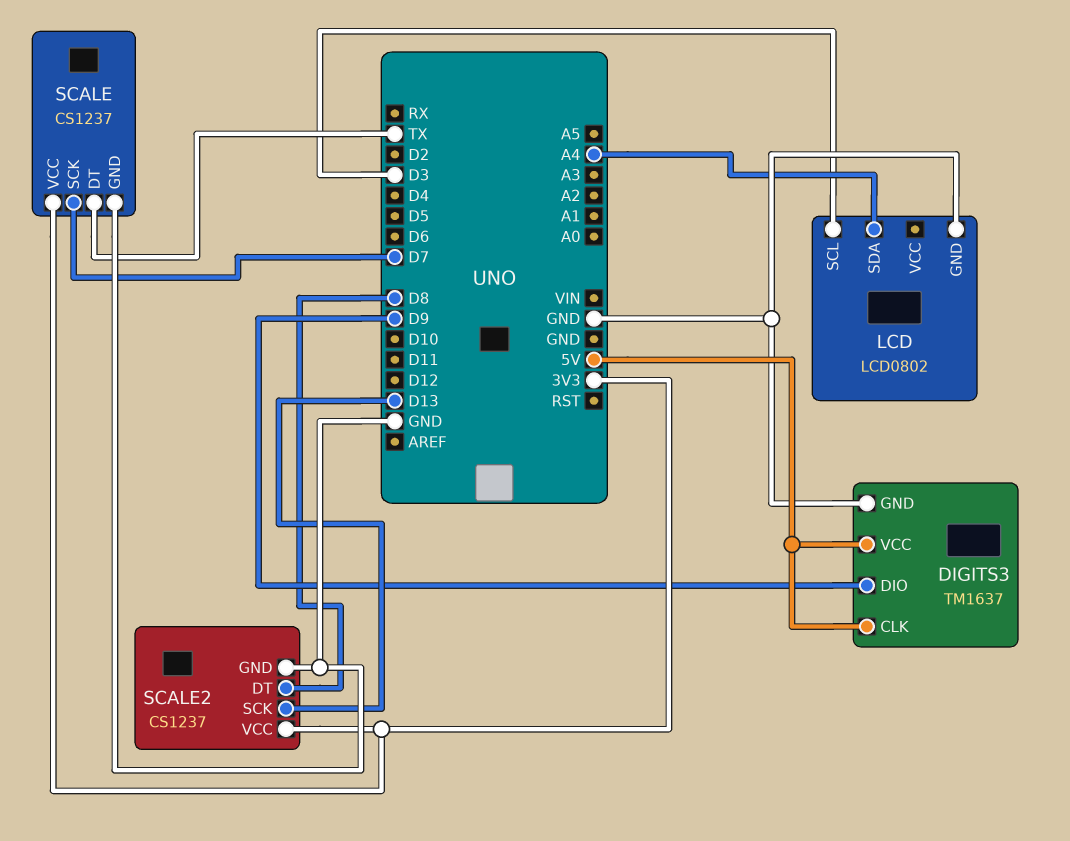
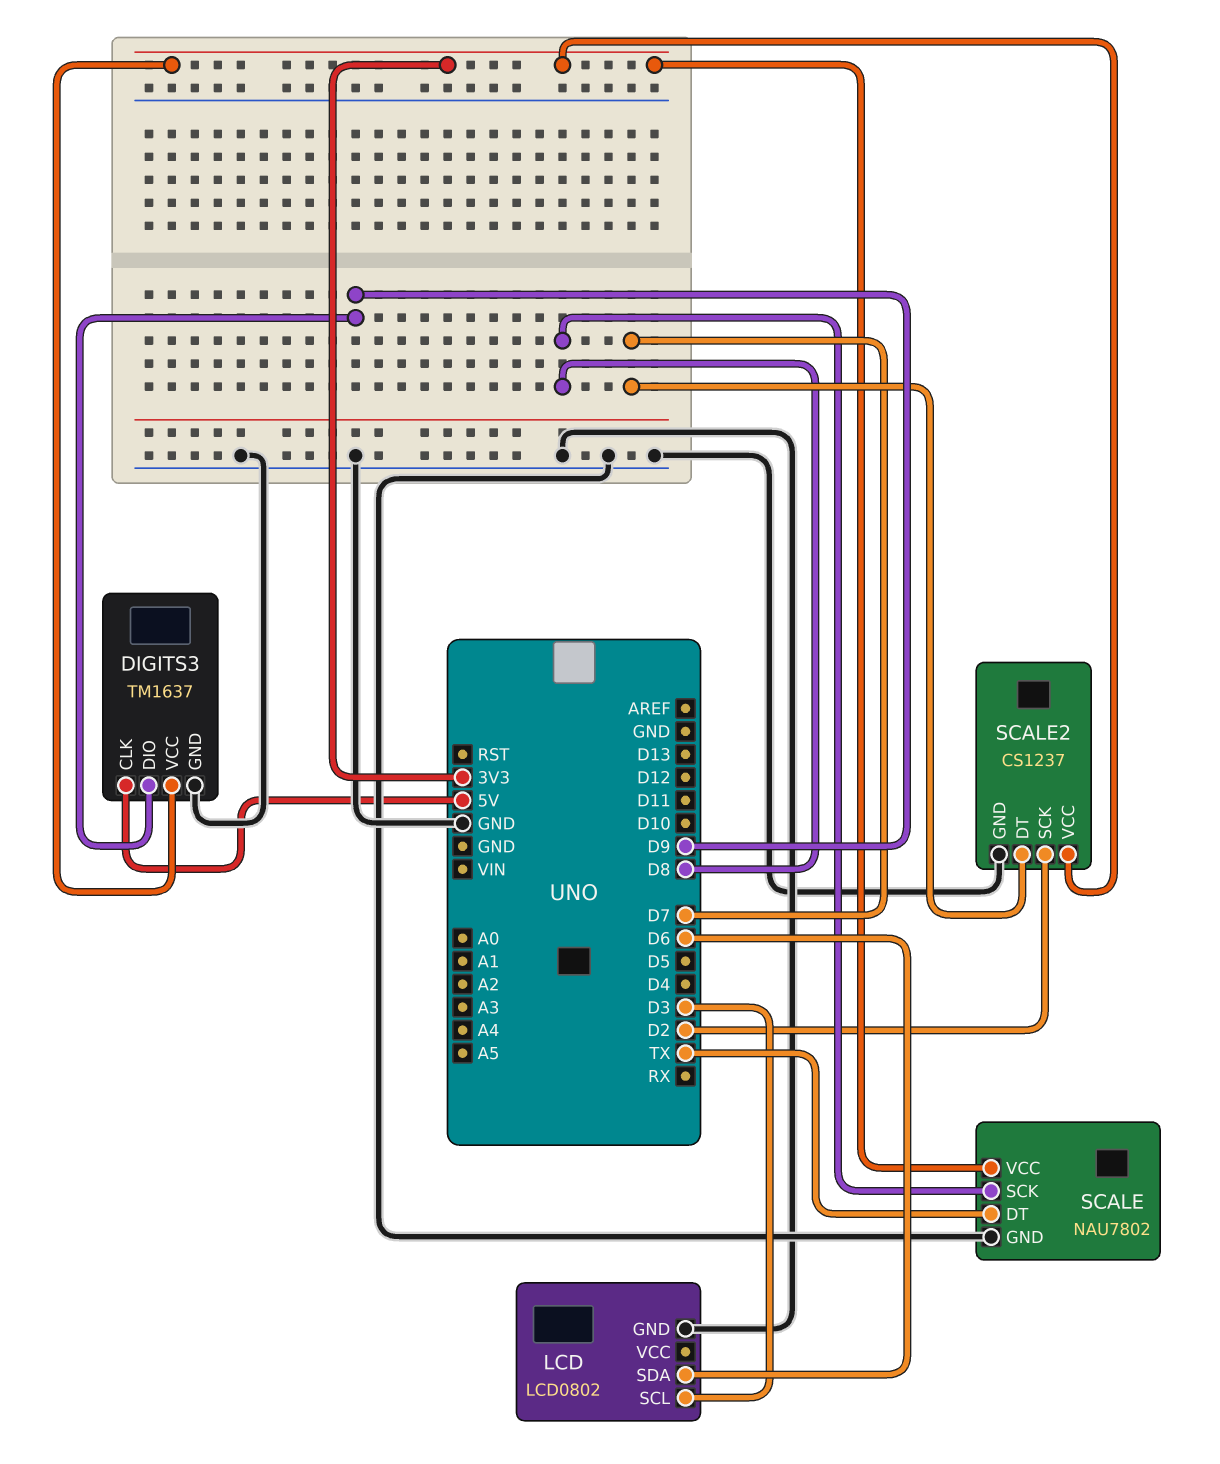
DIGITS3 pin VCC: 5V -> 3V3
LCD pin SDA: A4 -> D6
SCALE: CS1237 -> NAU7802
SCALE pin SCK: D7 -> D8
SCALE2 pin DT: D8 -> D7
SCALE2 pin SCK: D13 -> D2

